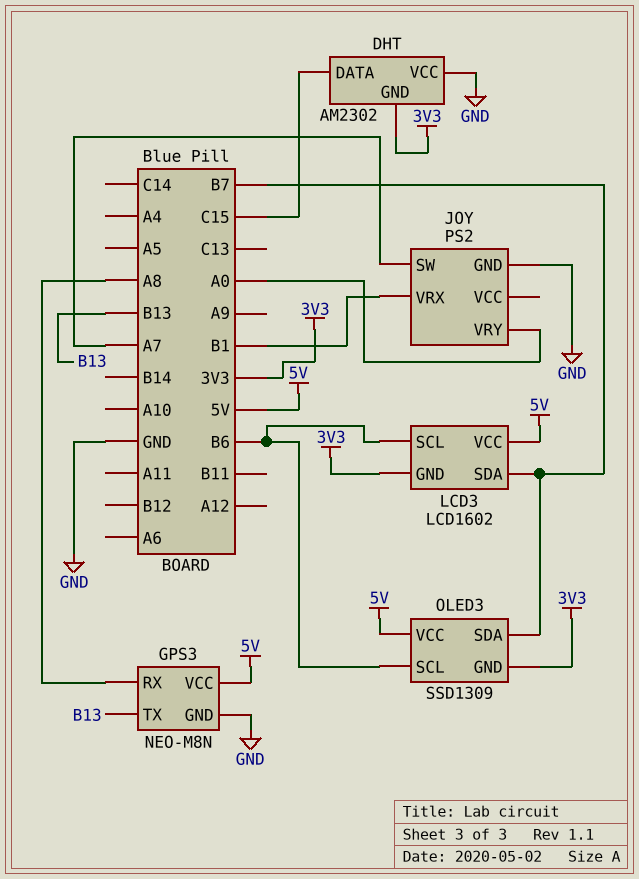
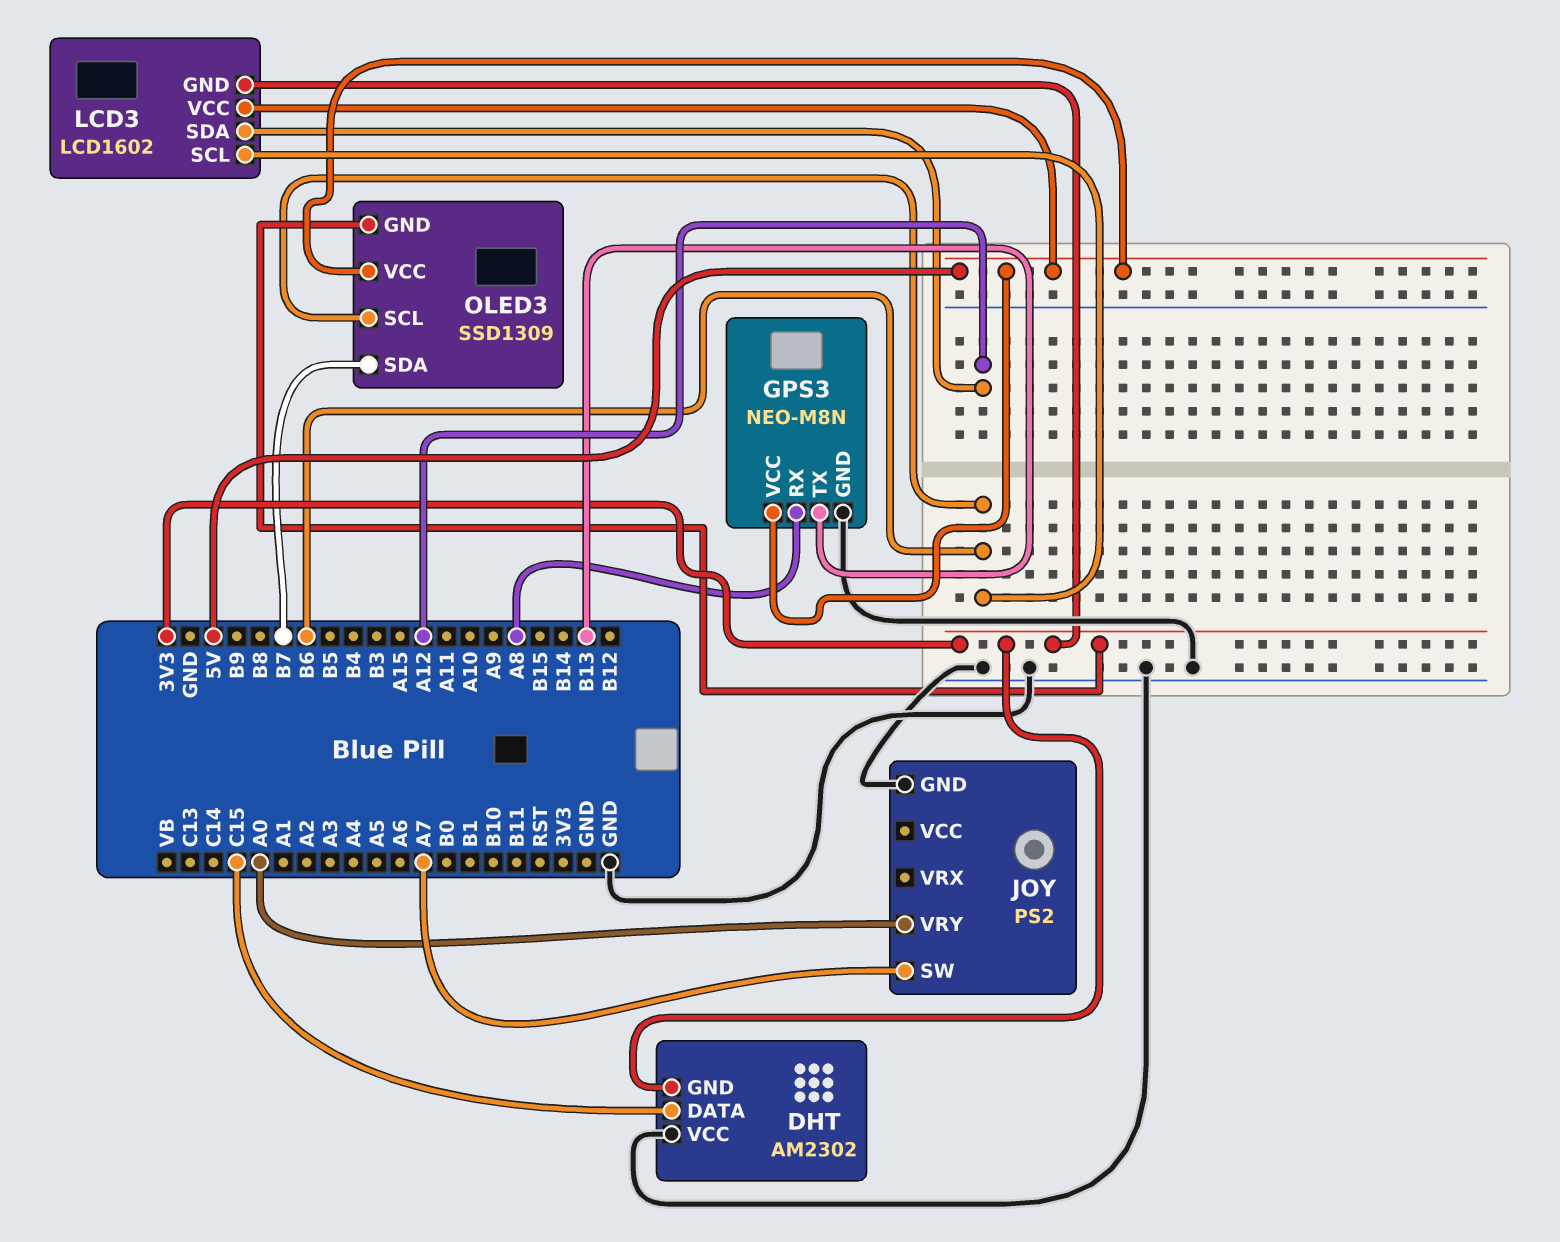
JOY pin VRX: B1 -> none
LCD3 pin SDA: B7 -> A12

